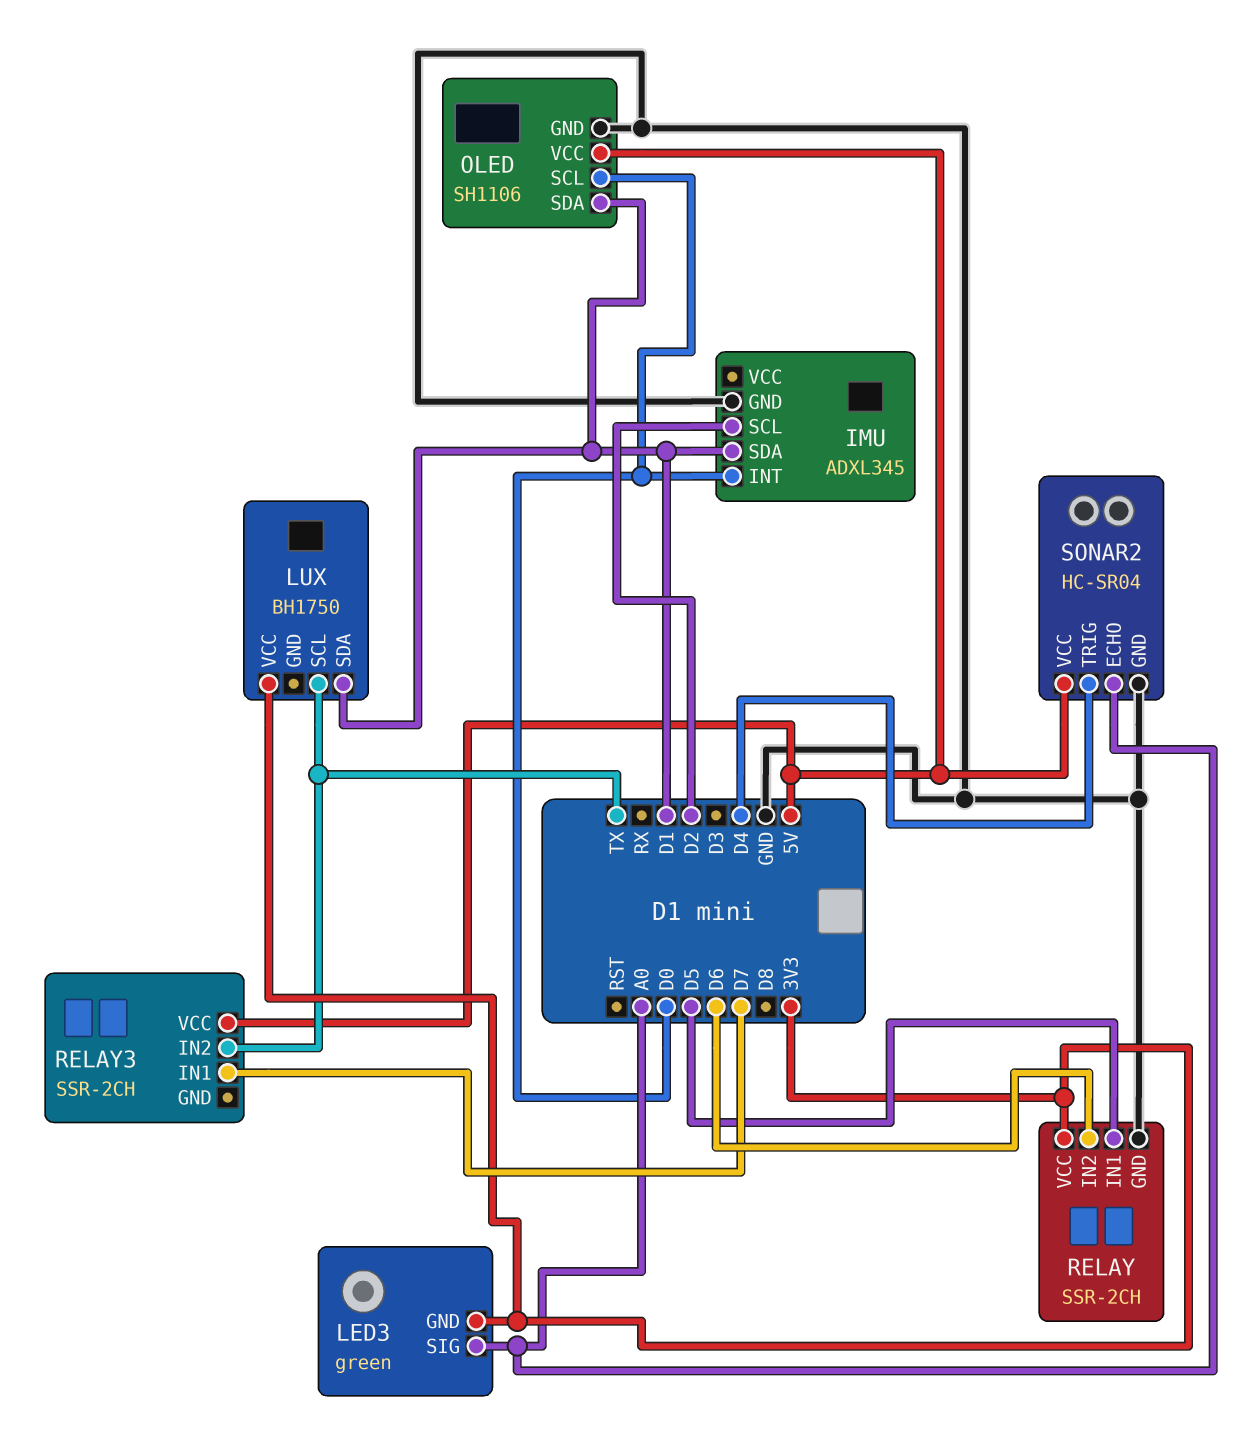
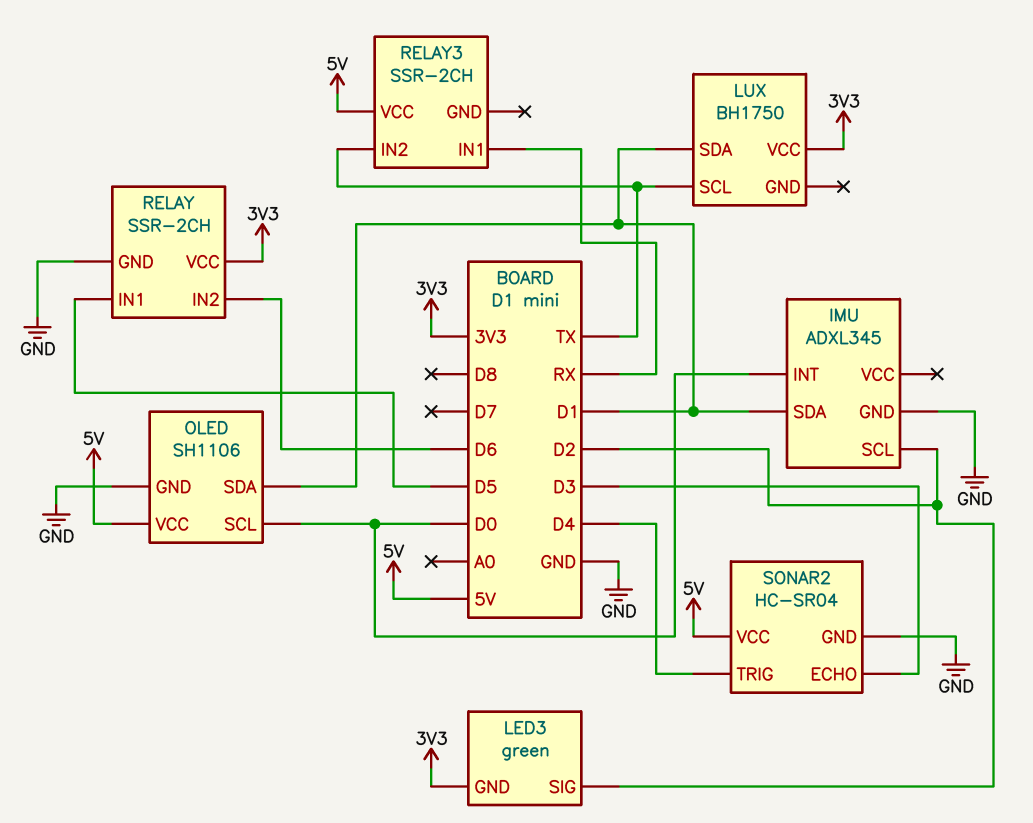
LED3 pin SIG: A0 -> D2
RELAY3 pin IN1: D7 -> RX
SONAR2 pin ECHO: A0 -> D3

